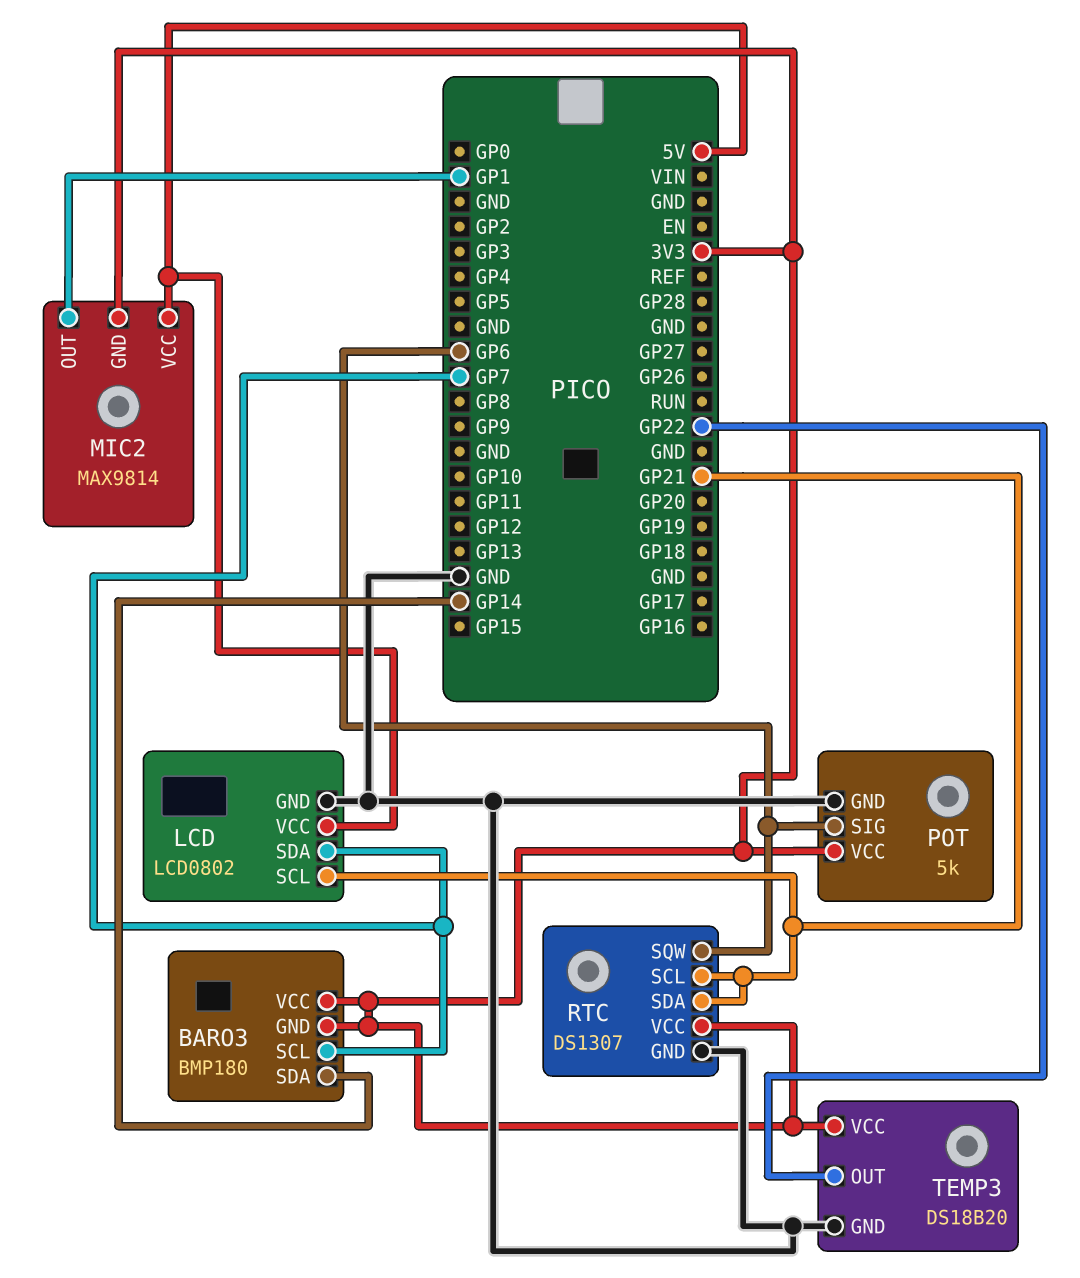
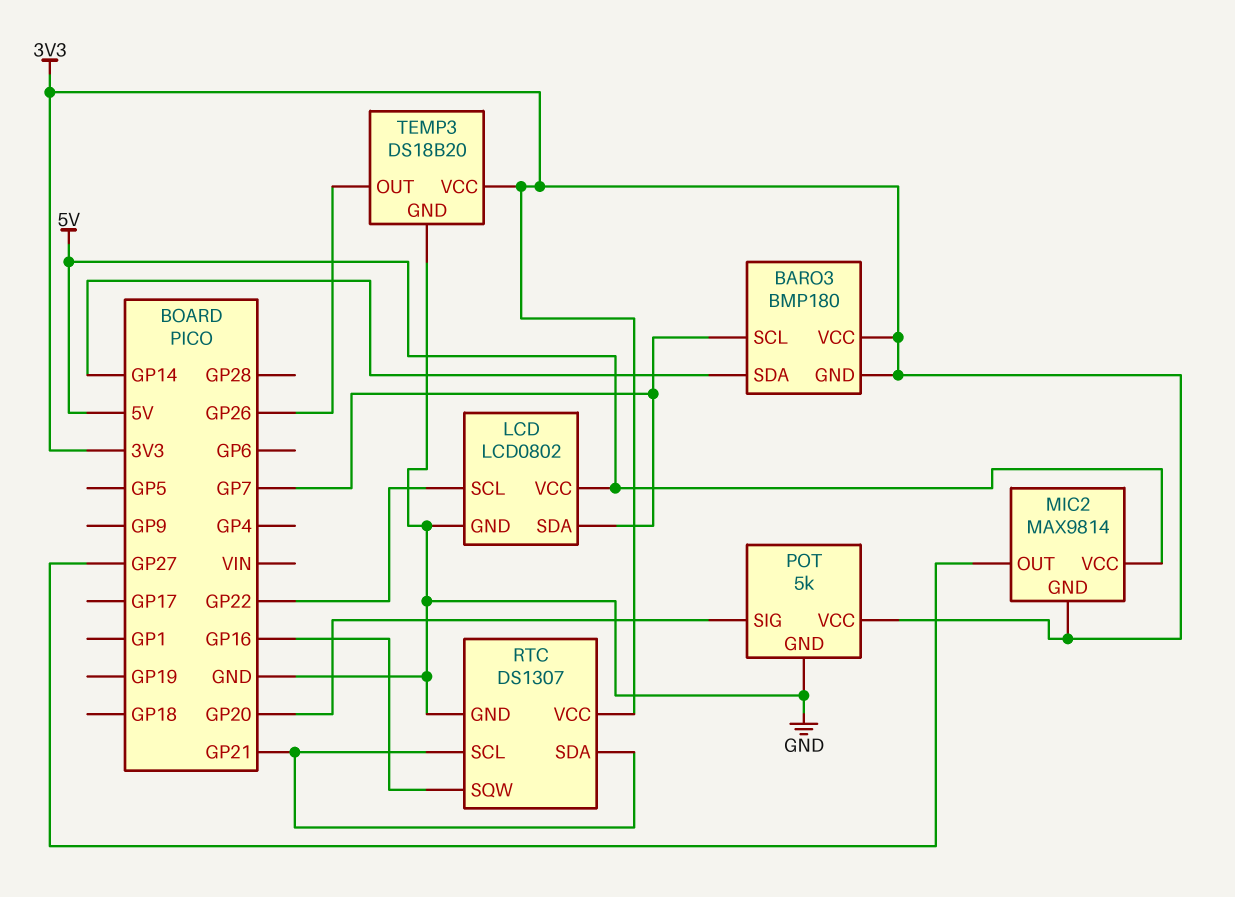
LCD pin SCL: GP21 -> GP22
MIC2 pin OUT: GP1 -> GP27
POT pin SIG: GP6 -> GP20
RTC pin SQW: GP6 -> GP16
TEMP3 pin OUT: GP22 -> GP26

